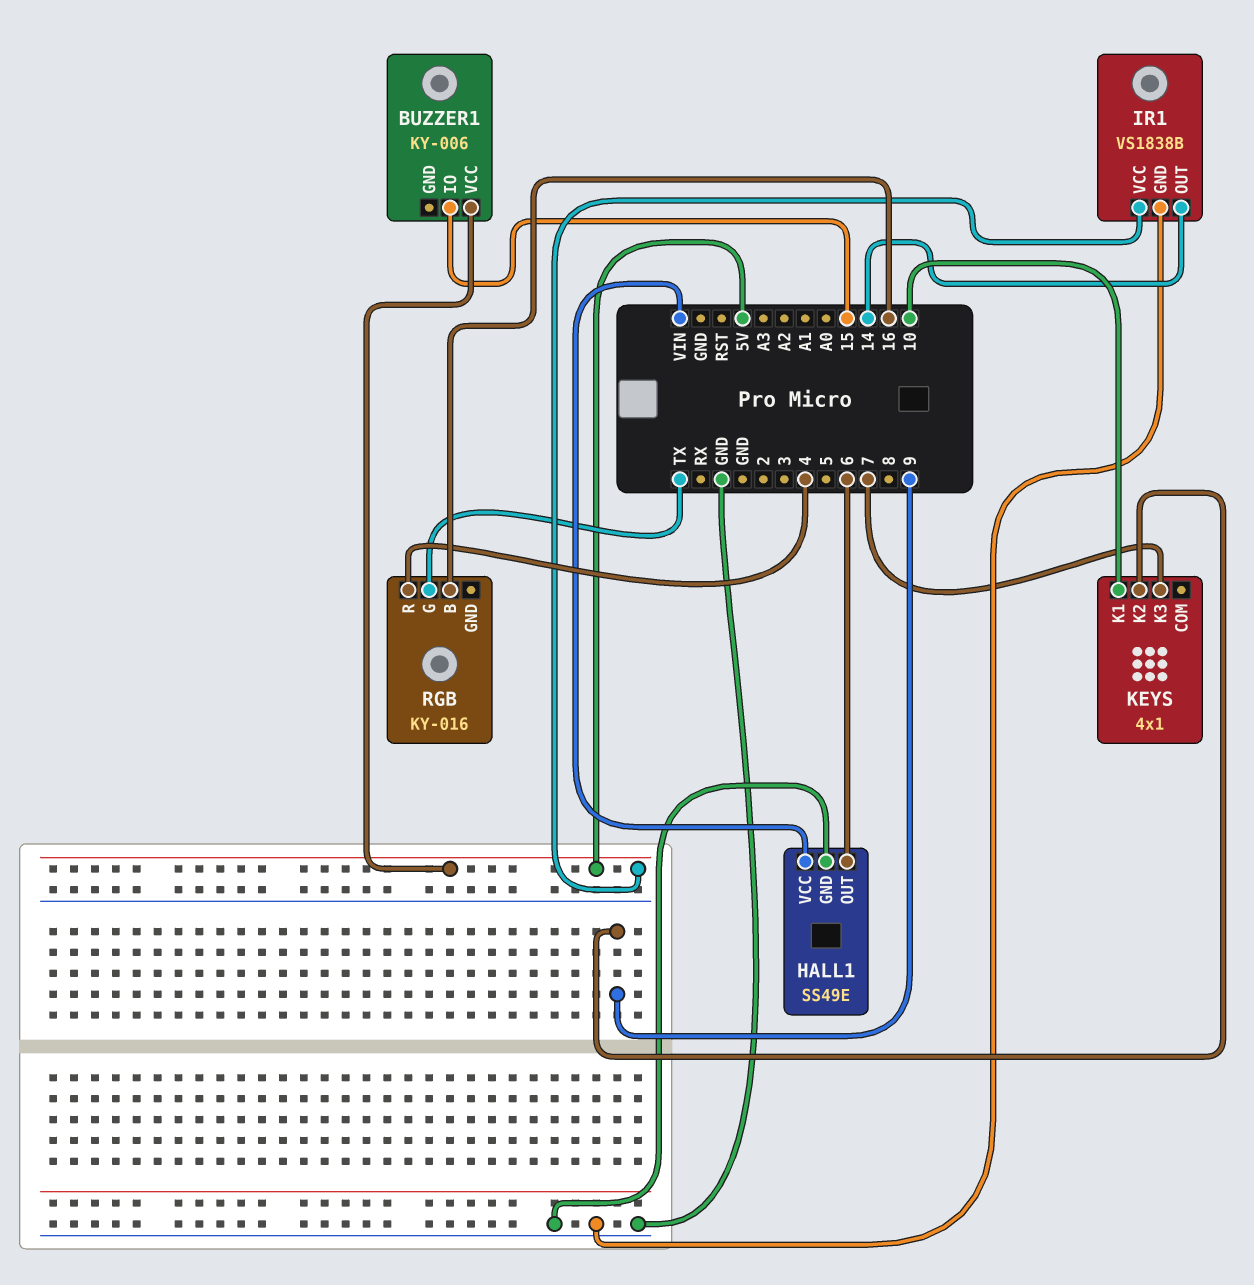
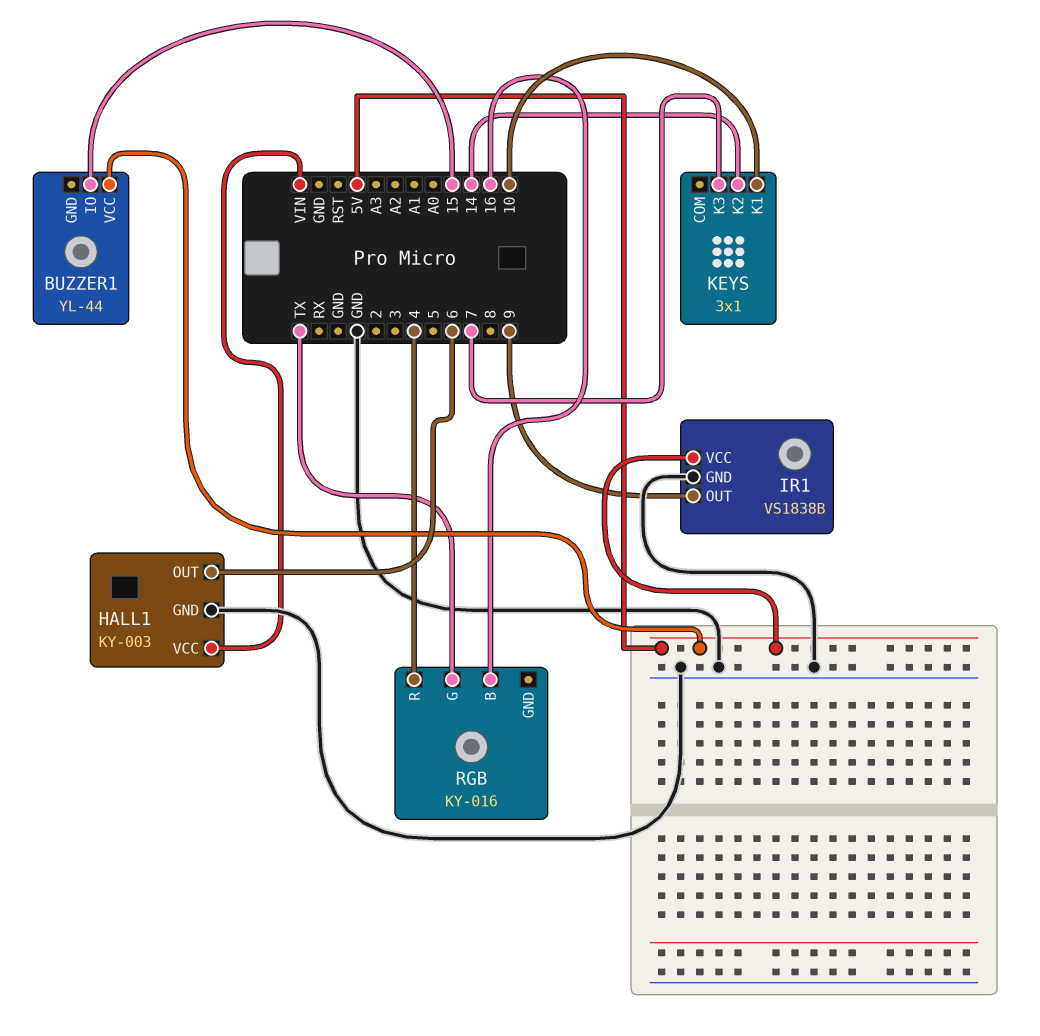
BUZZER1: KY-006 -> YL-44
HALL1: SS49E -> KY-003
IR1 pin OUT: 14 -> 9
KEYS: 4x1 -> 3x1
KEYS pin K2: 9 -> 14

